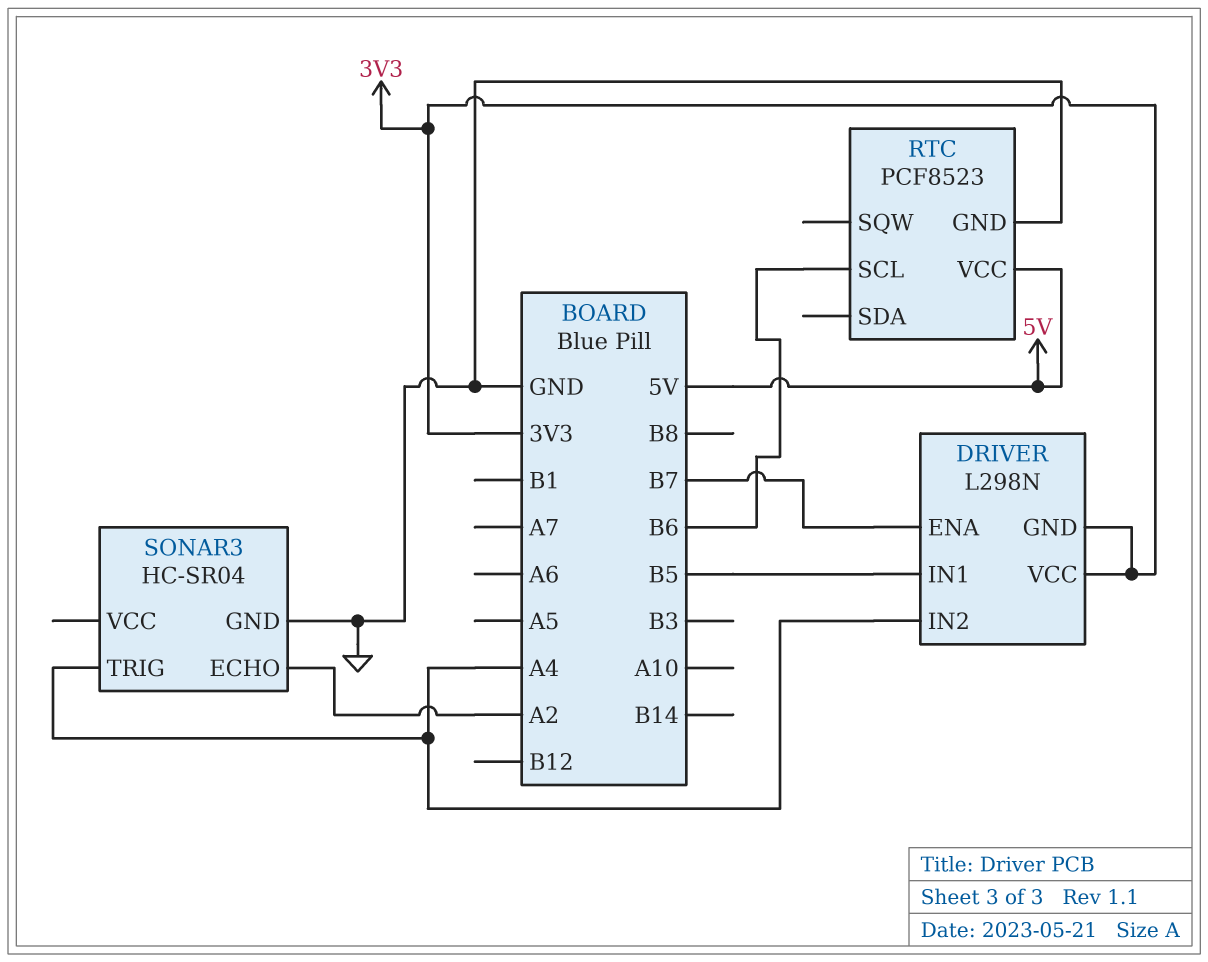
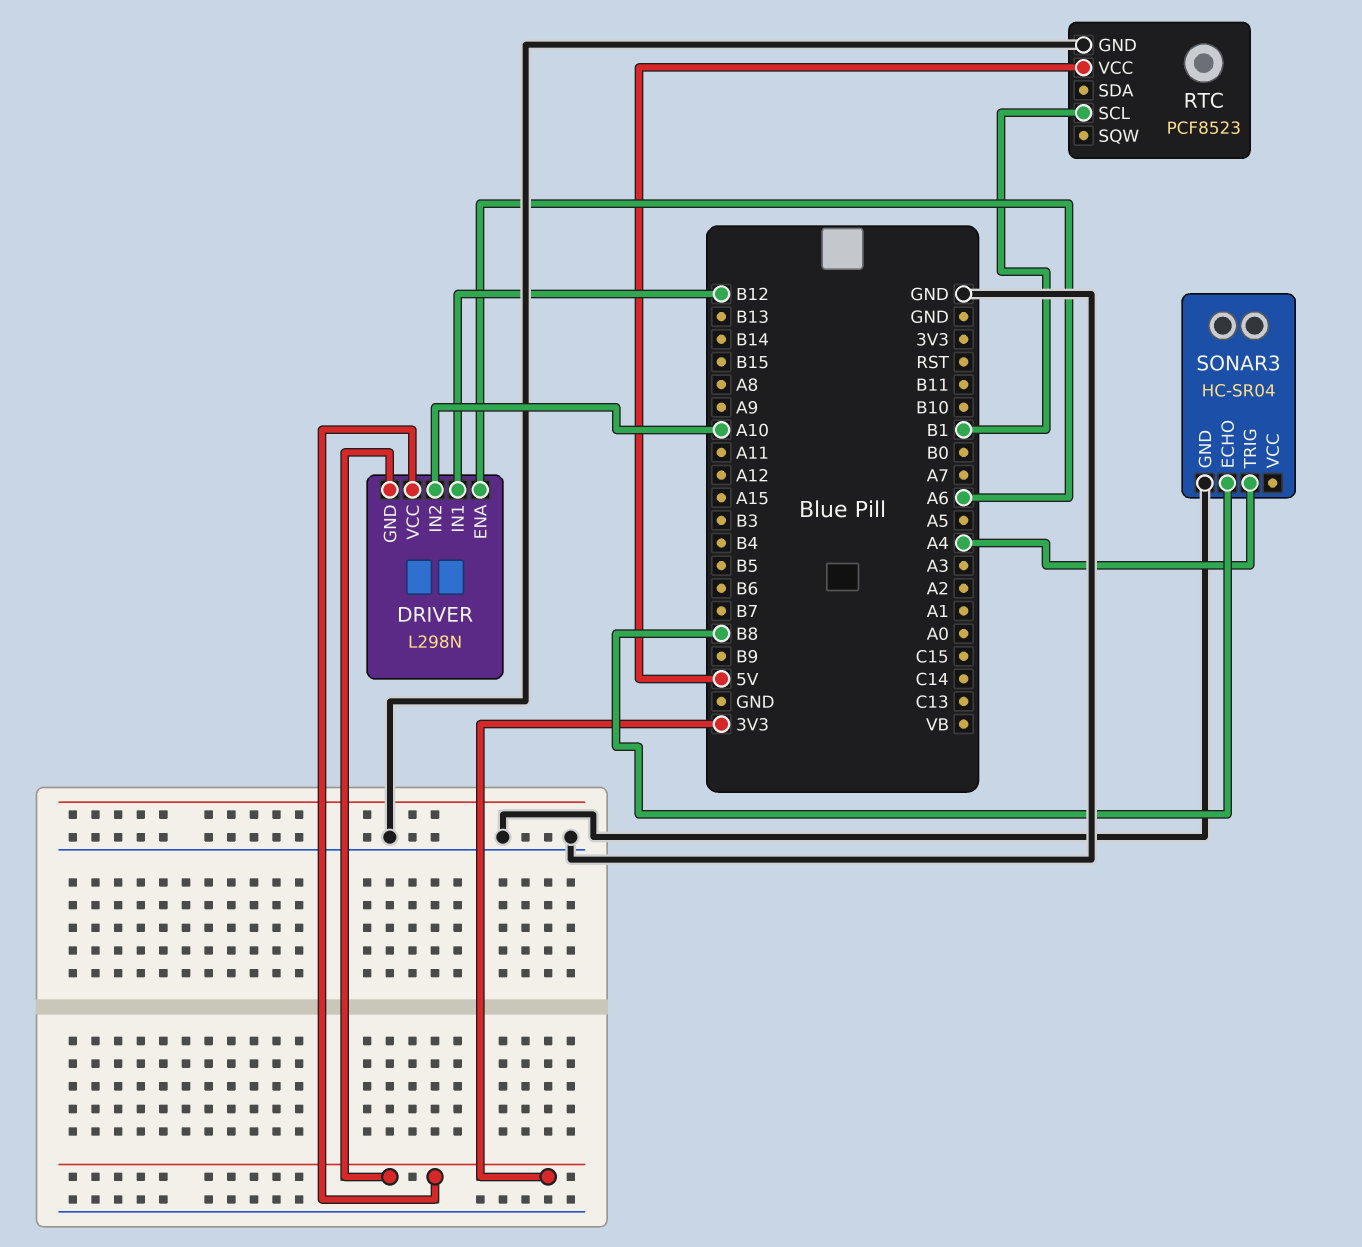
DRIVER pin ENA: B7 -> A6
DRIVER pin IN1: B5 -> B12
DRIVER pin IN2: A4 -> A10
RTC pin SCL: B6 -> B1
SONAR3 pin ECHO: A2 -> B8

